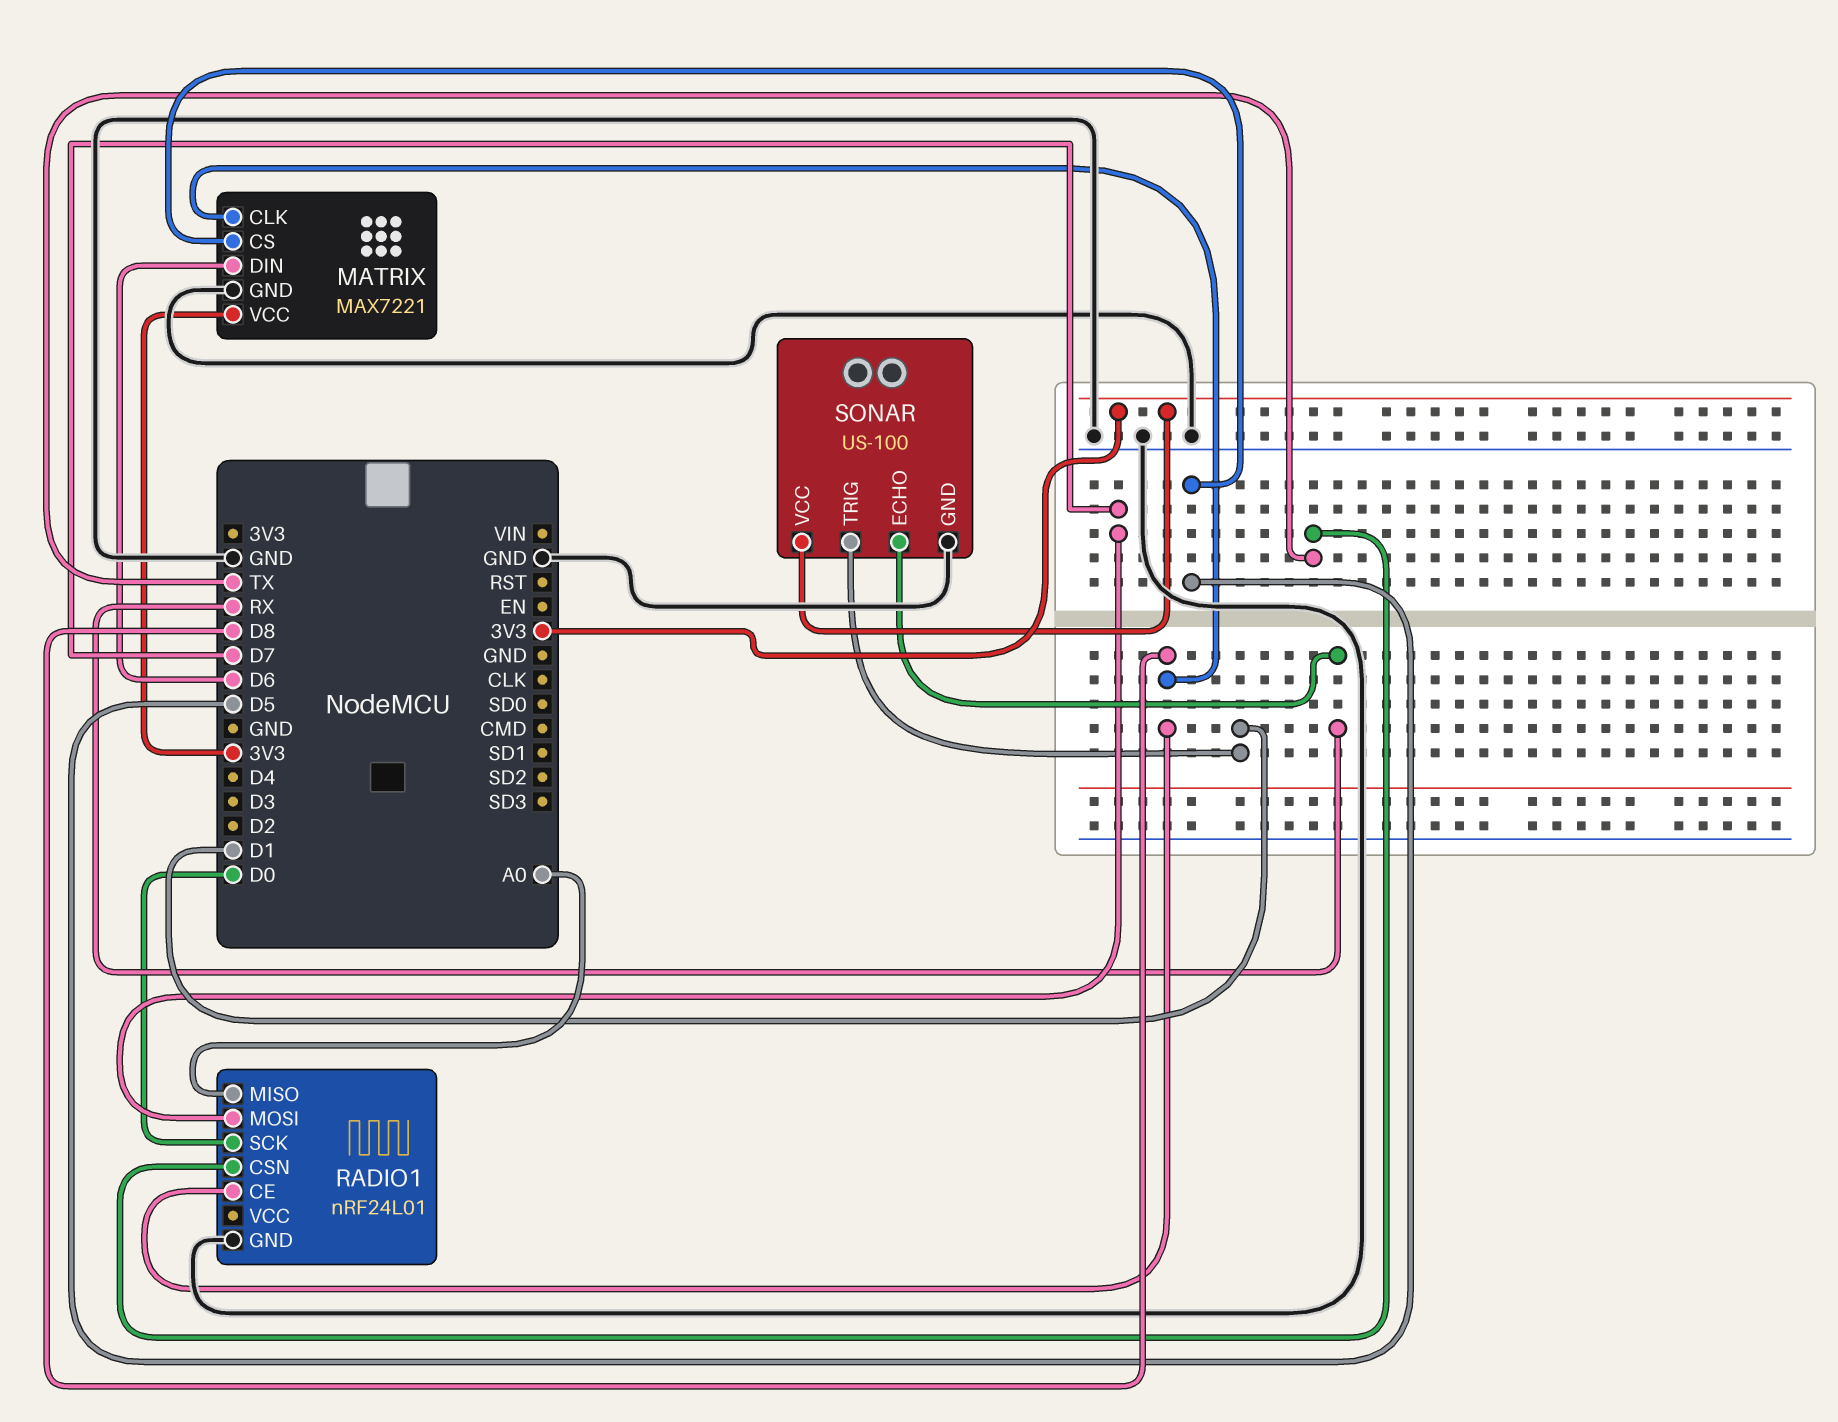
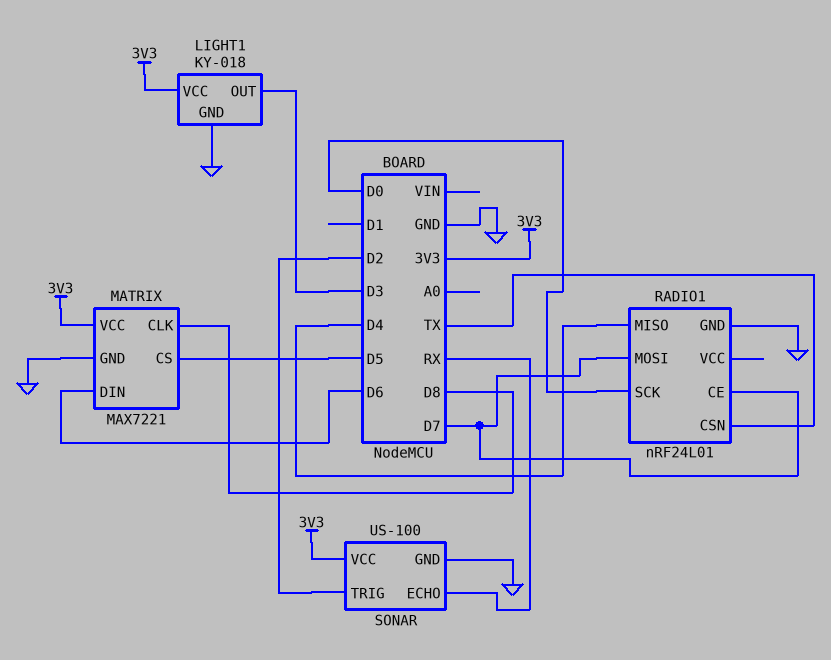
LIGHT1: none -> KY-018
LIGHT1 pin GND: none -> GND
LIGHT1 pin OUT: none -> D3
LIGHT1 pin VCC: none -> 3V3
RADIO1 pin CE: D8 -> D7
RADIO1 pin MISO: A0 -> D4
SONAR pin TRIG: D1 -> D2

